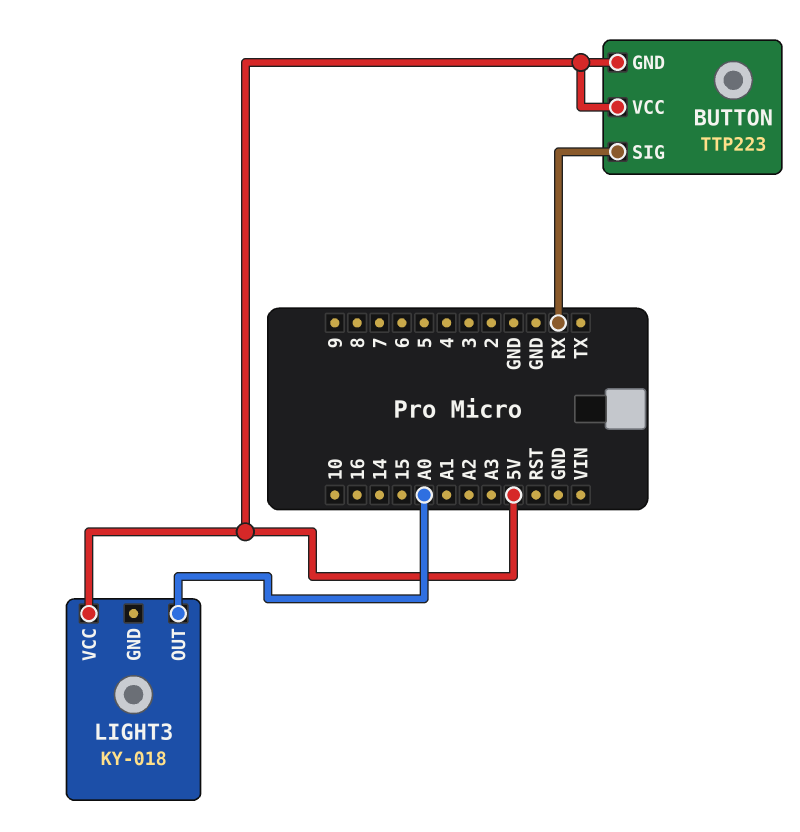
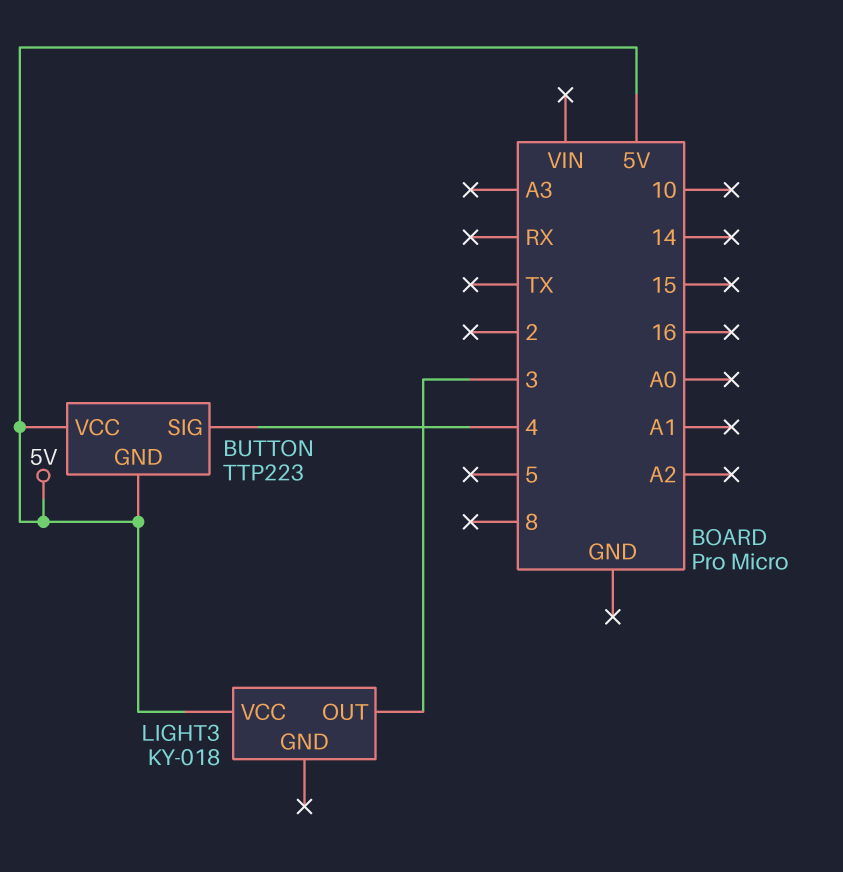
BUTTON pin SIG: RX -> 4
LIGHT3 pin OUT: A0 -> 3

